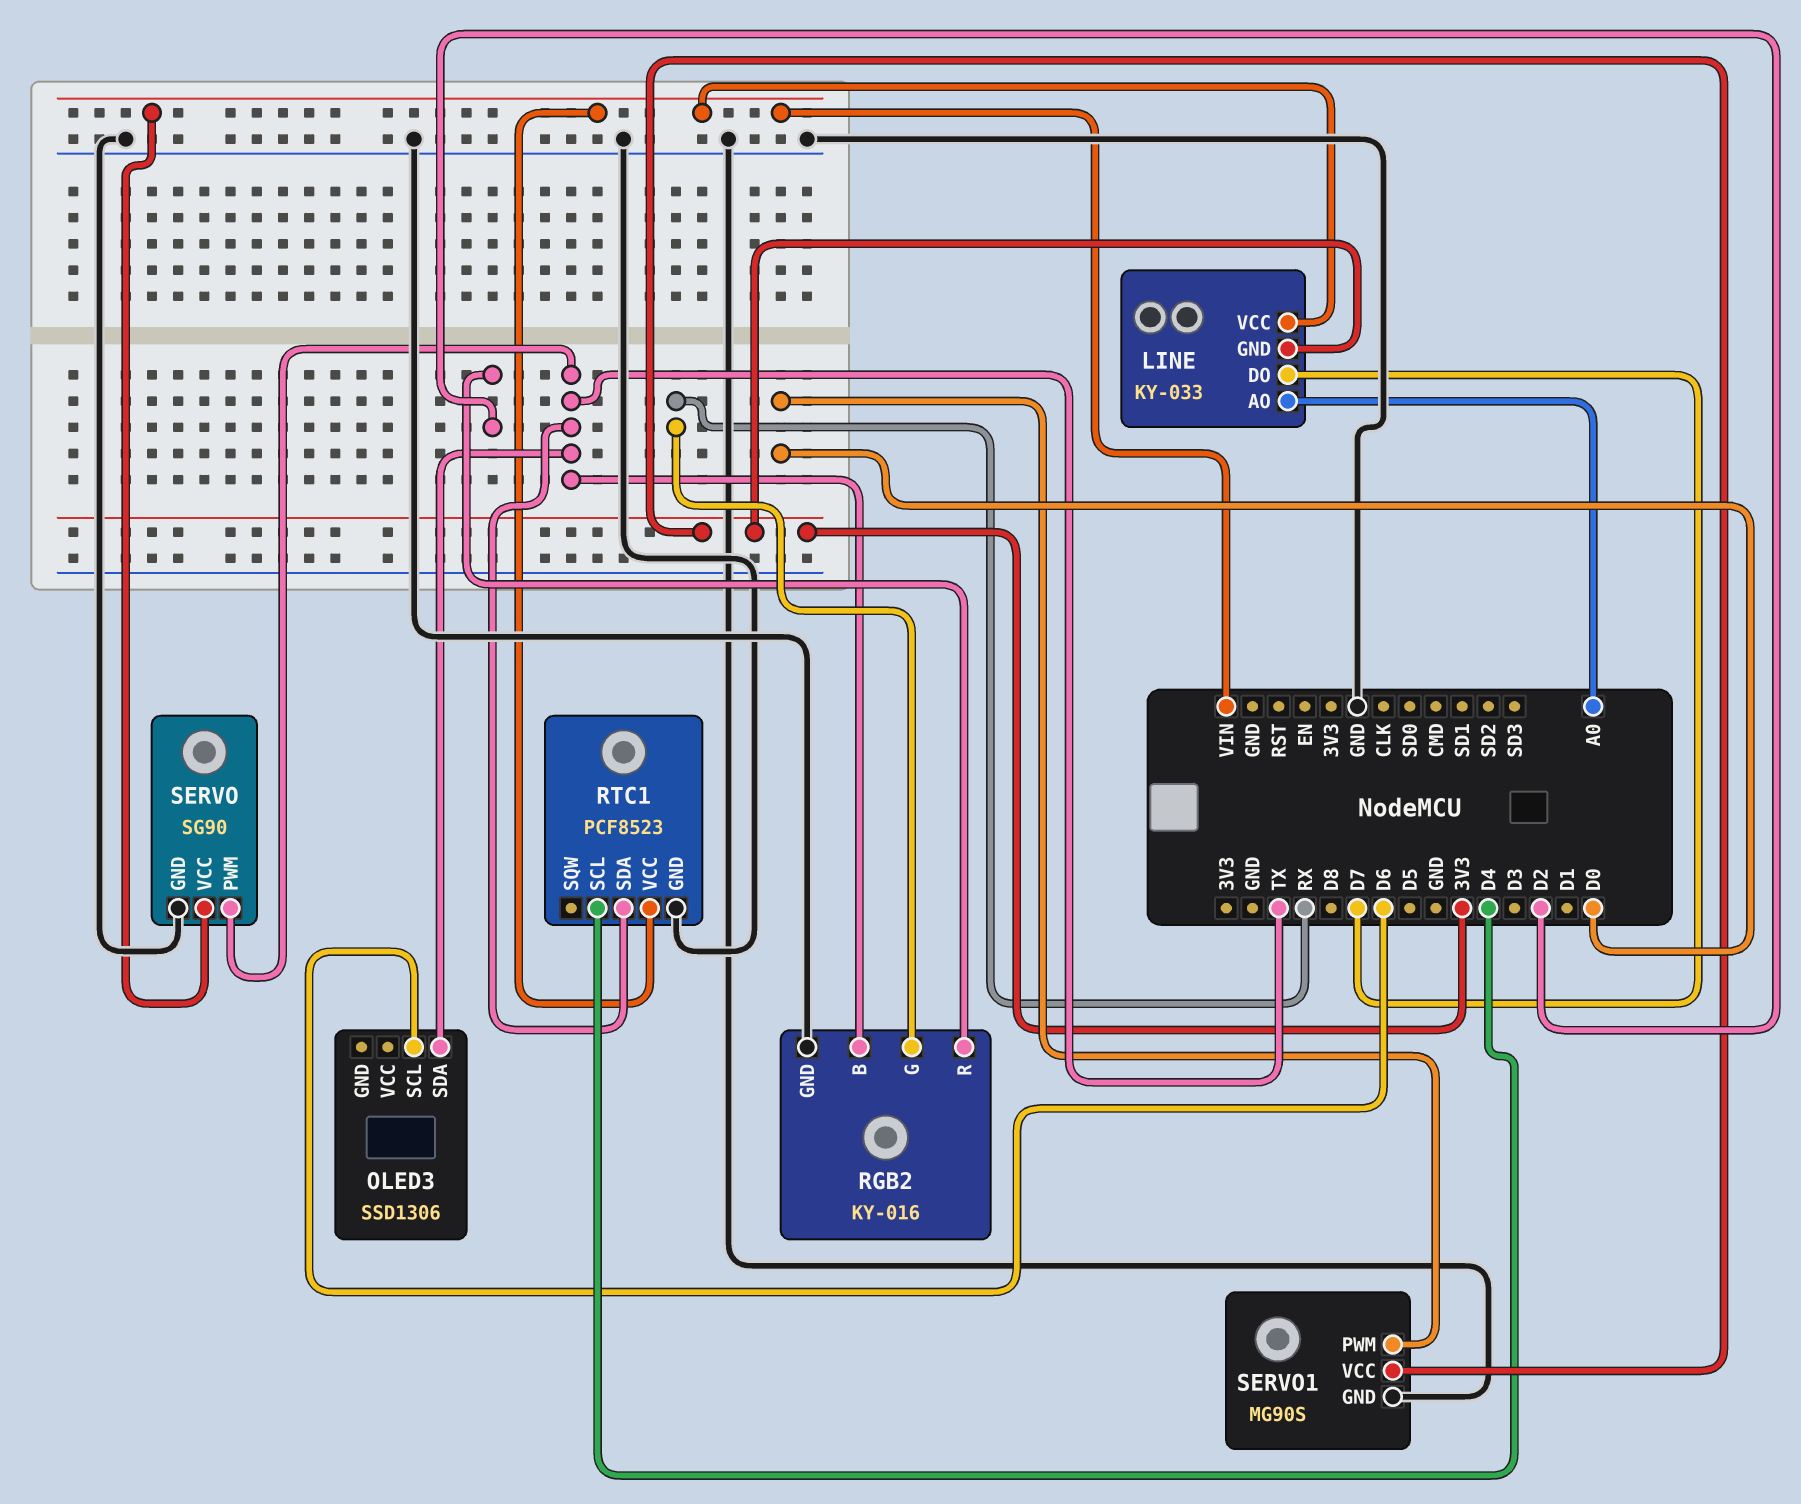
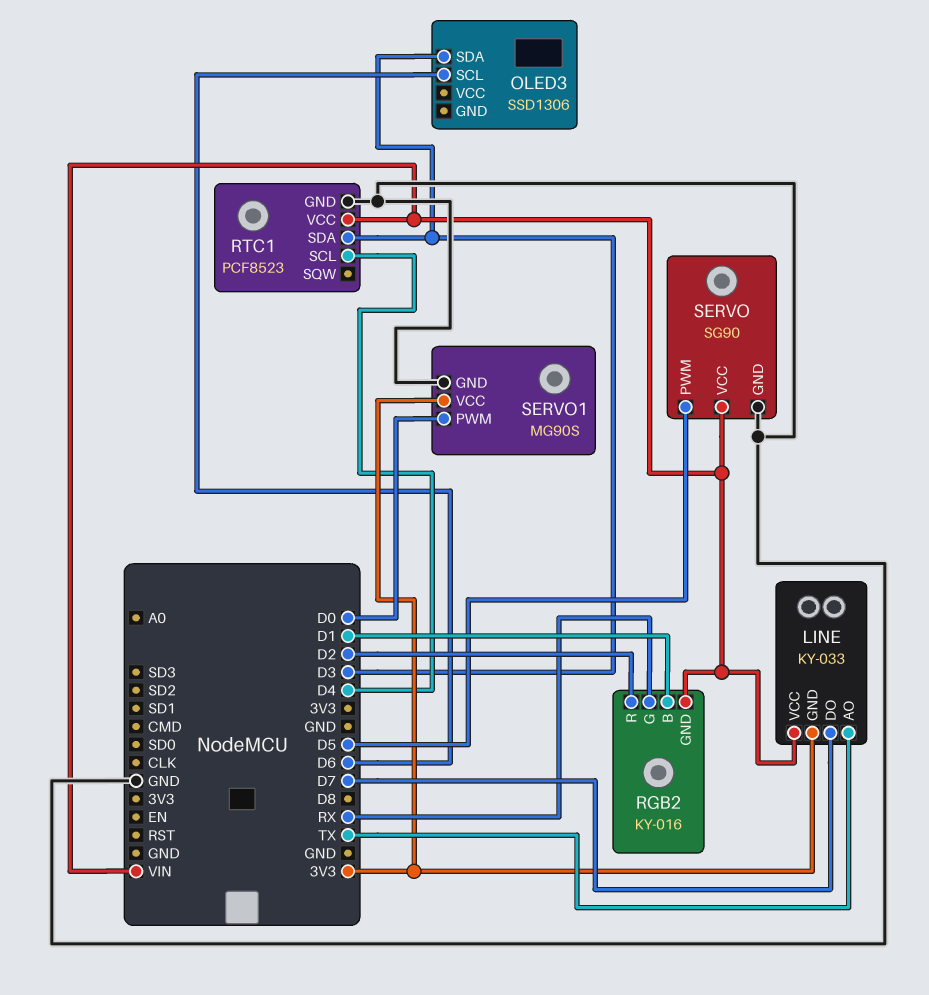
LINE pin AO: A0 -> TX
OLED3 pin SDA: TX -> D3
RGB2 pin B: TX -> D1
RGB2 pin GND: GND -> VIN
RTC1 pin SDA: TX -> D3
SERVO pin PWM: TX -> D5

